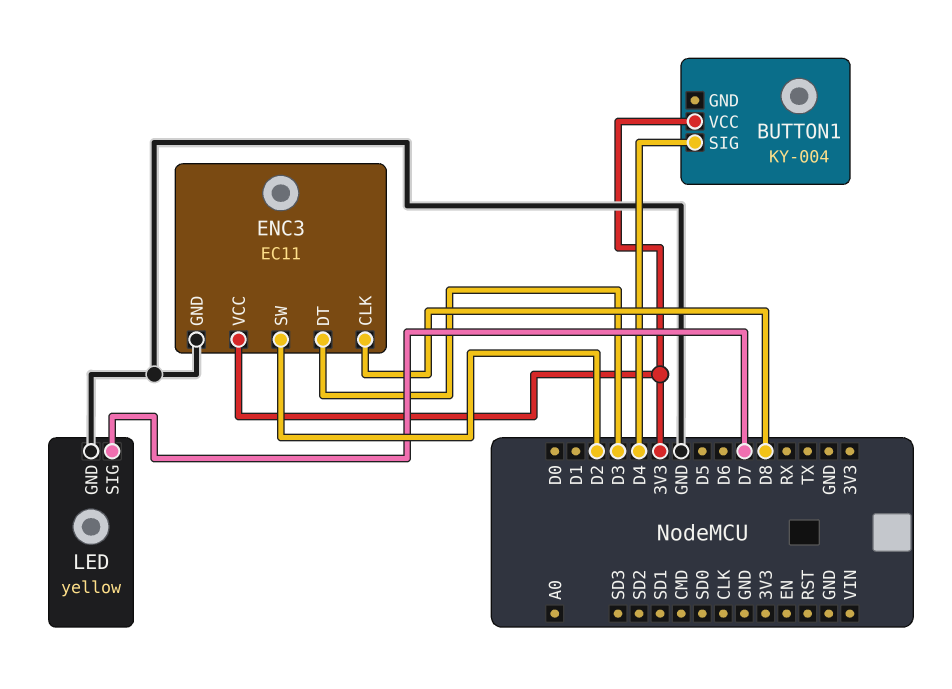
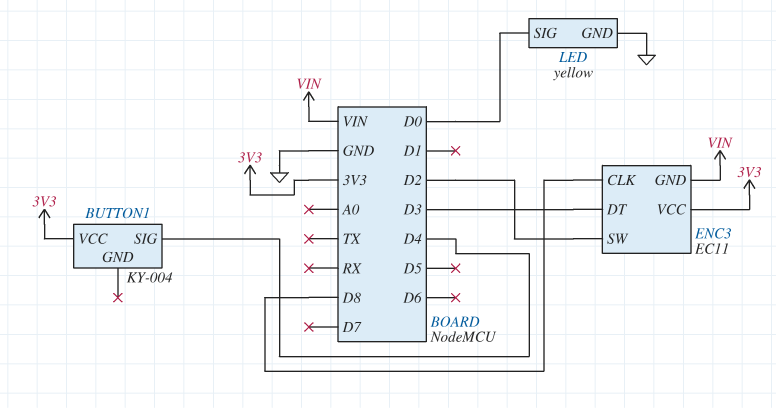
ENC3 pin GND: GND -> VIN
LED pin SIG: D7 -> D0

